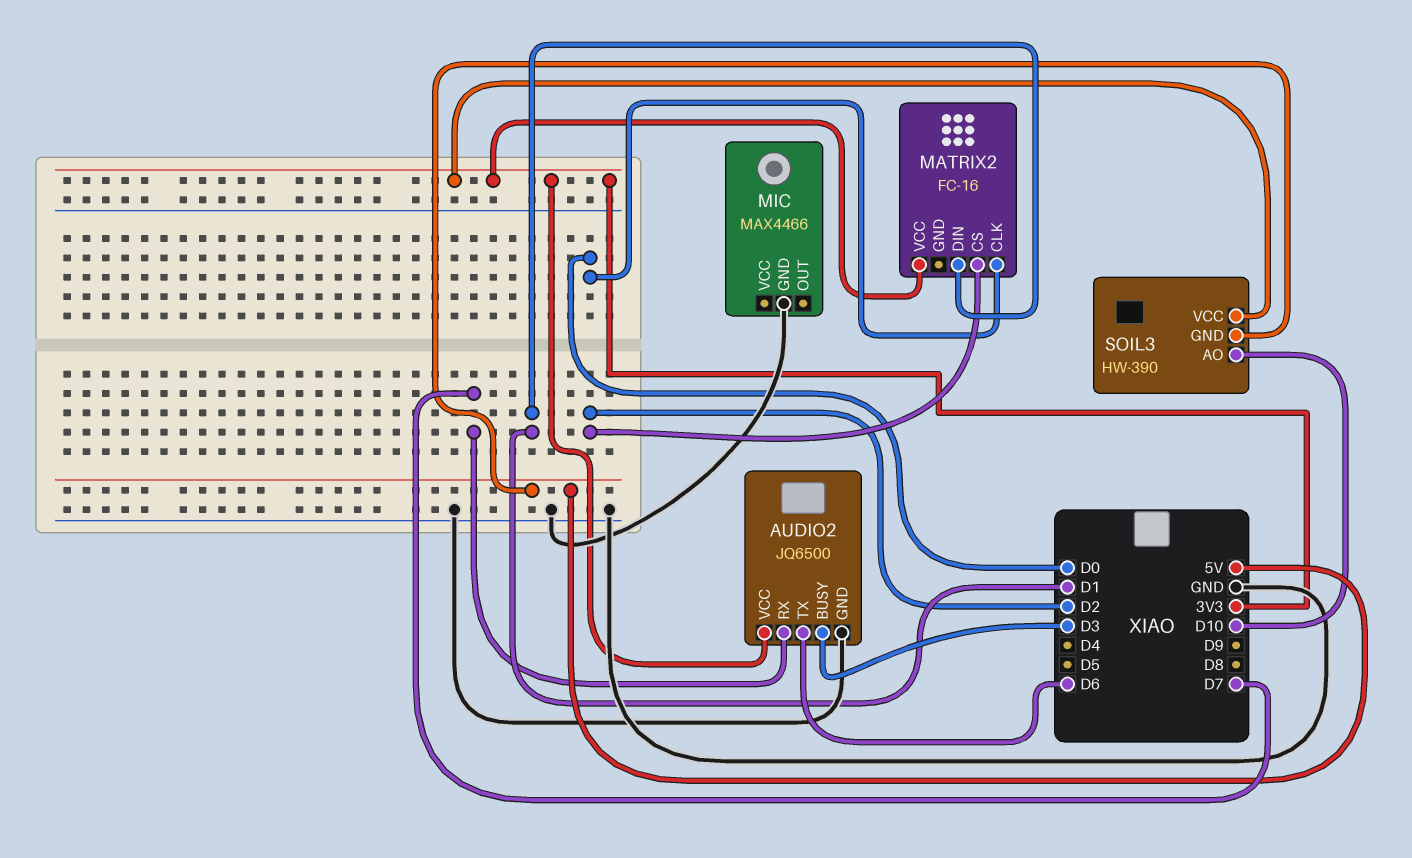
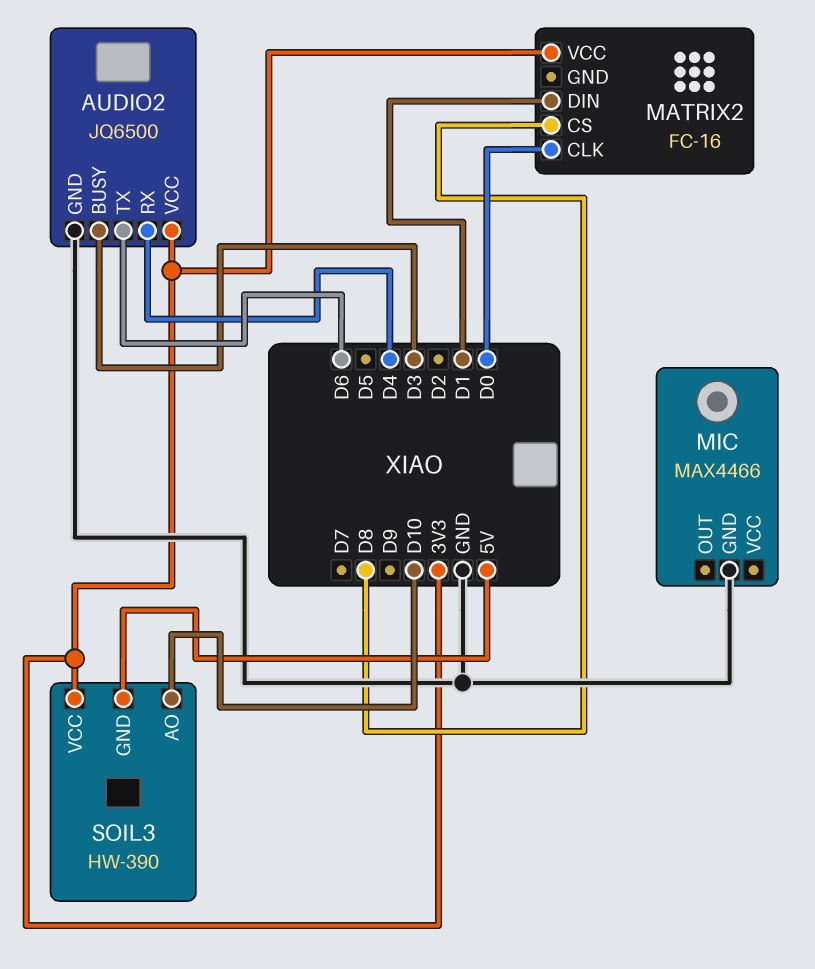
AUDIO2 pin RX: D7 -> D4
MATRIX2 pin CS: D2 -> D8

